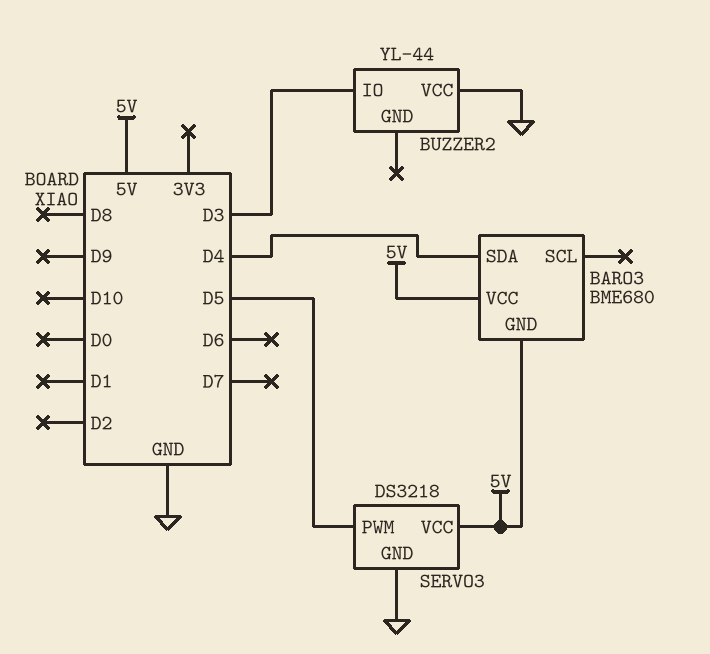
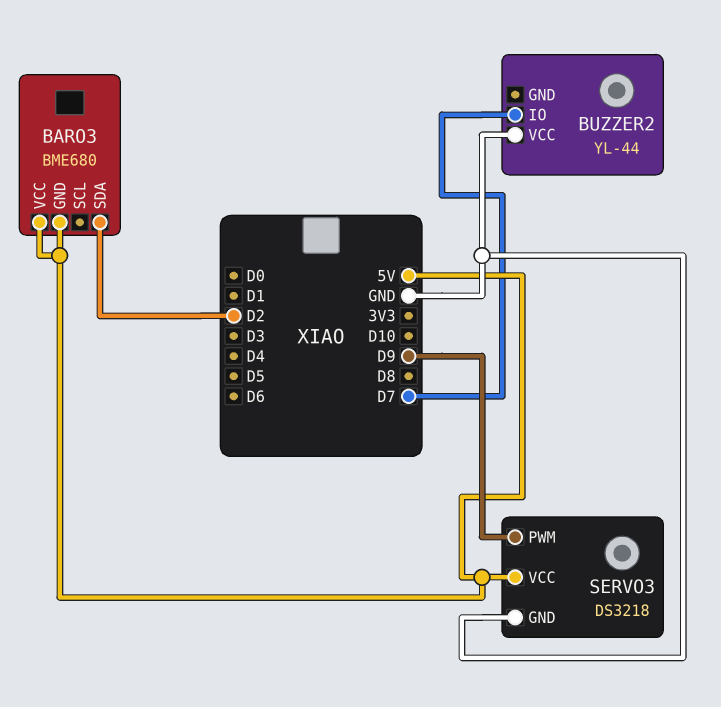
BARO3 pin SDA: D4 -> D2
BUZZER2 pin IO: D3 -> D7
SERVO3 pin PWM: D5 -> D9

